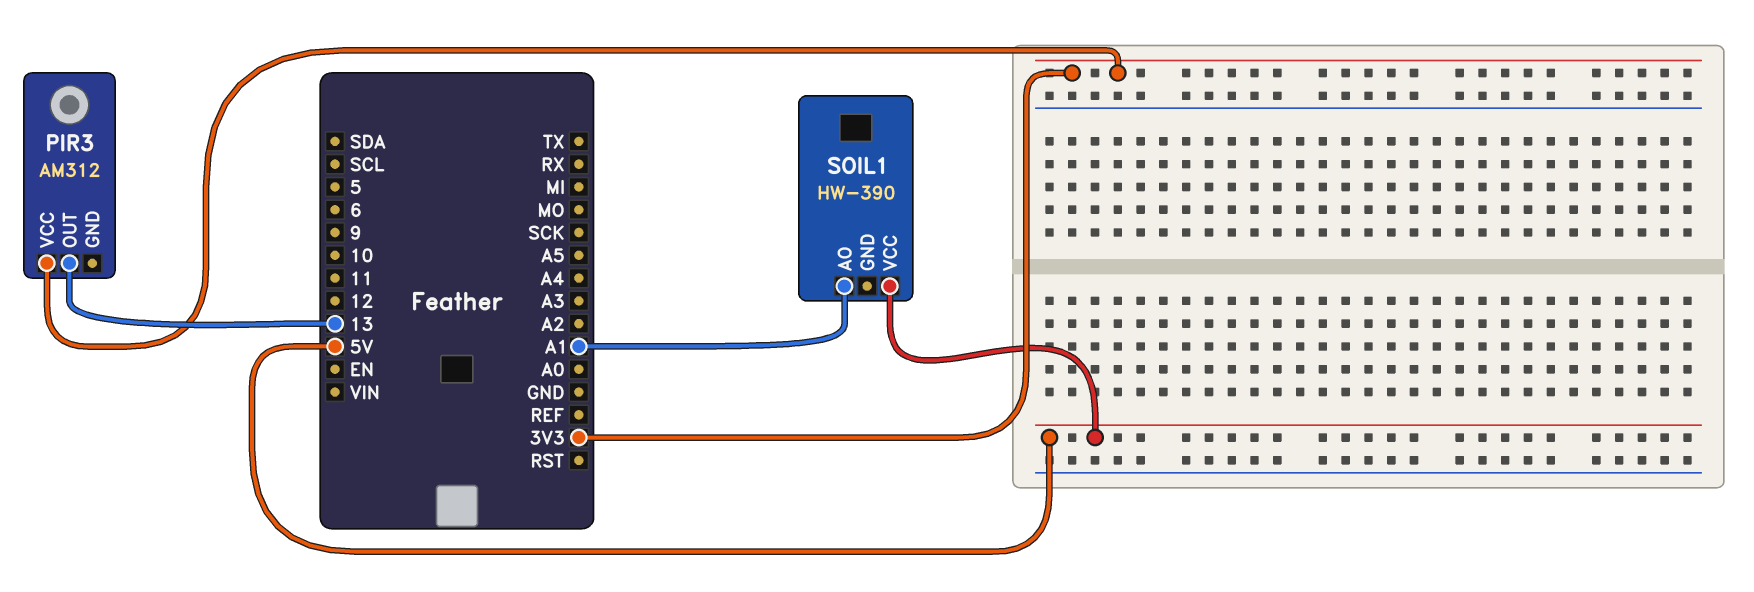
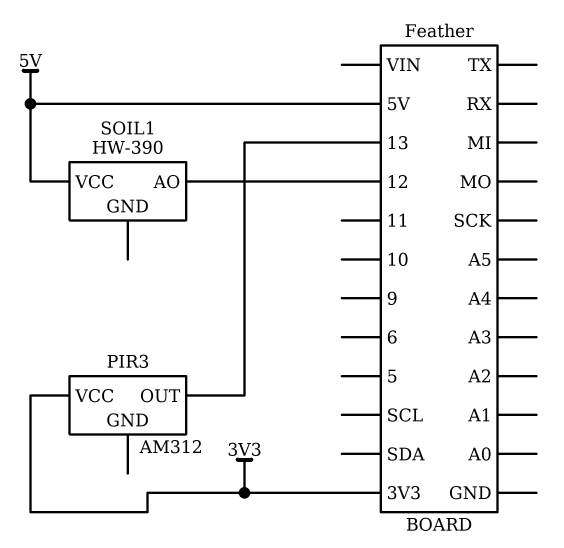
SOIL1 pin AO: A1 -> 12

